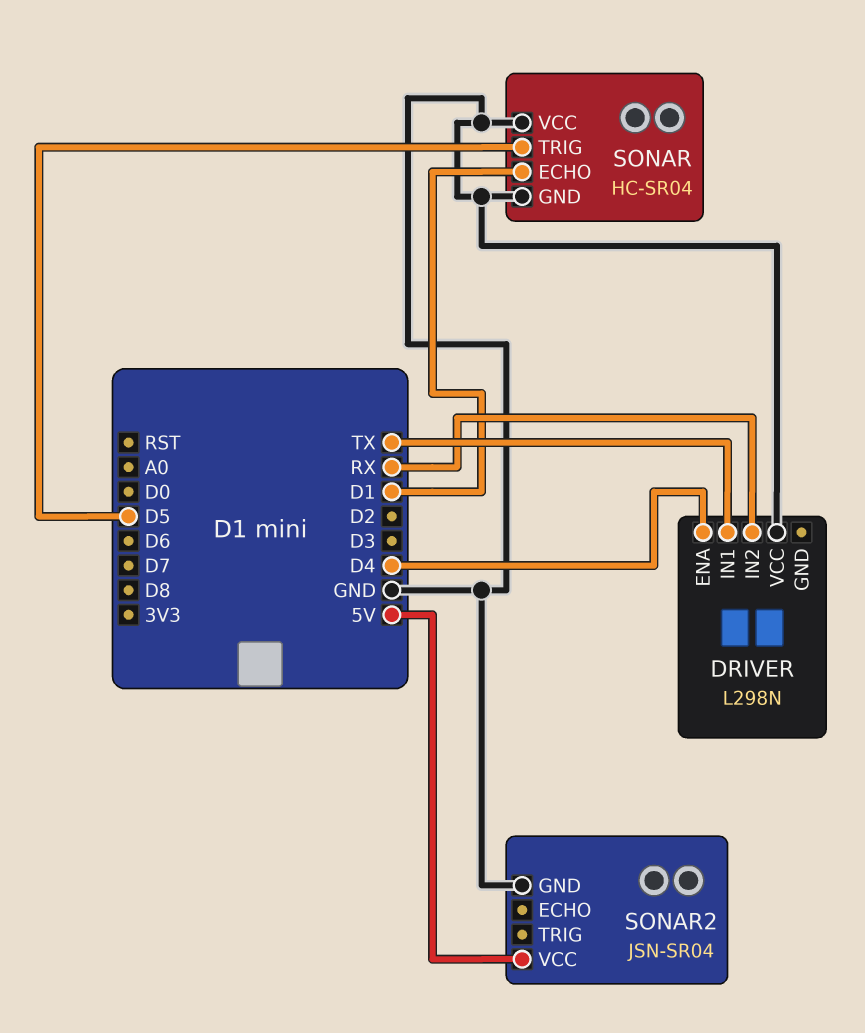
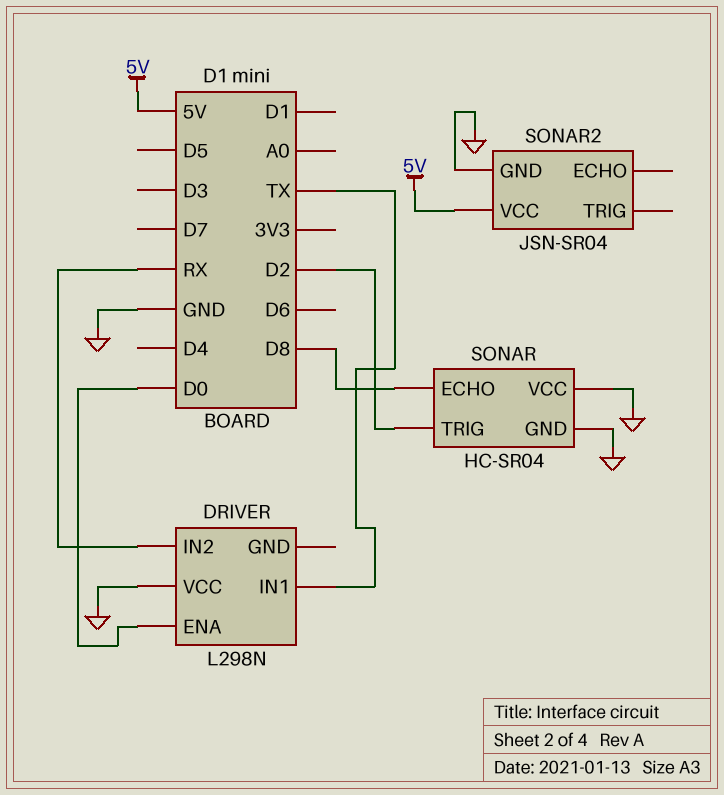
DRIVER pin ENA: D4 -> D0
SONAR pin ECHO: D1 -> D8
SONAR pin TRIG: D5 -> D2

